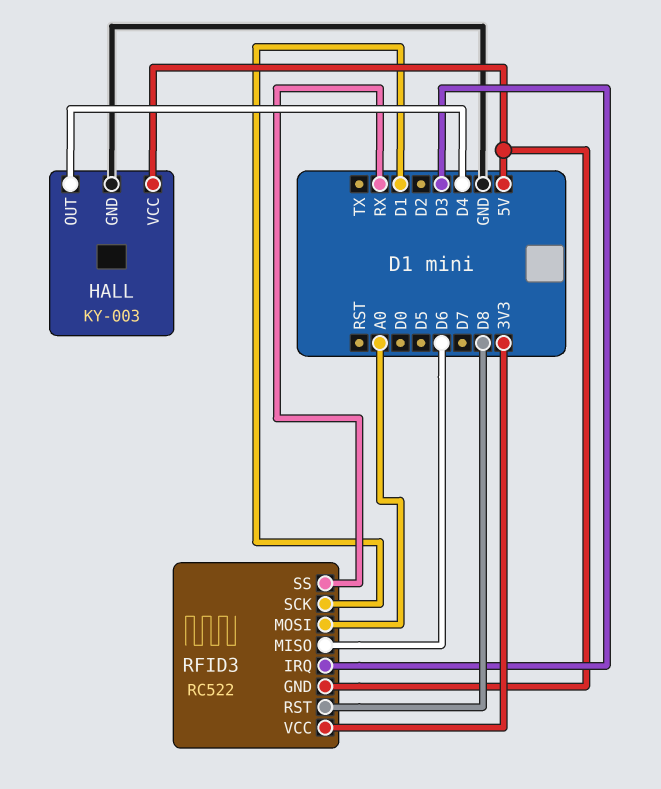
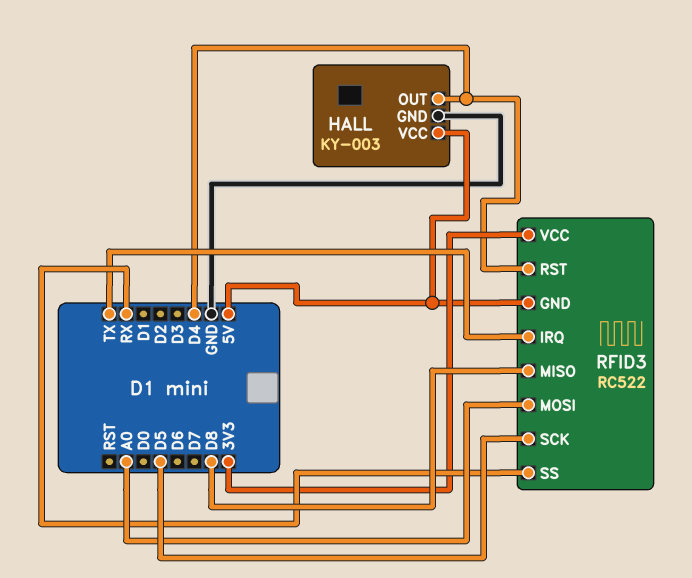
RFID3 pin IRQ: D3 -> TX
RFID3 pin MISO: D6 -> D8
RFID3 pin RST: D8 -> D4
RFID3 pin SCK: D1 -> D5

